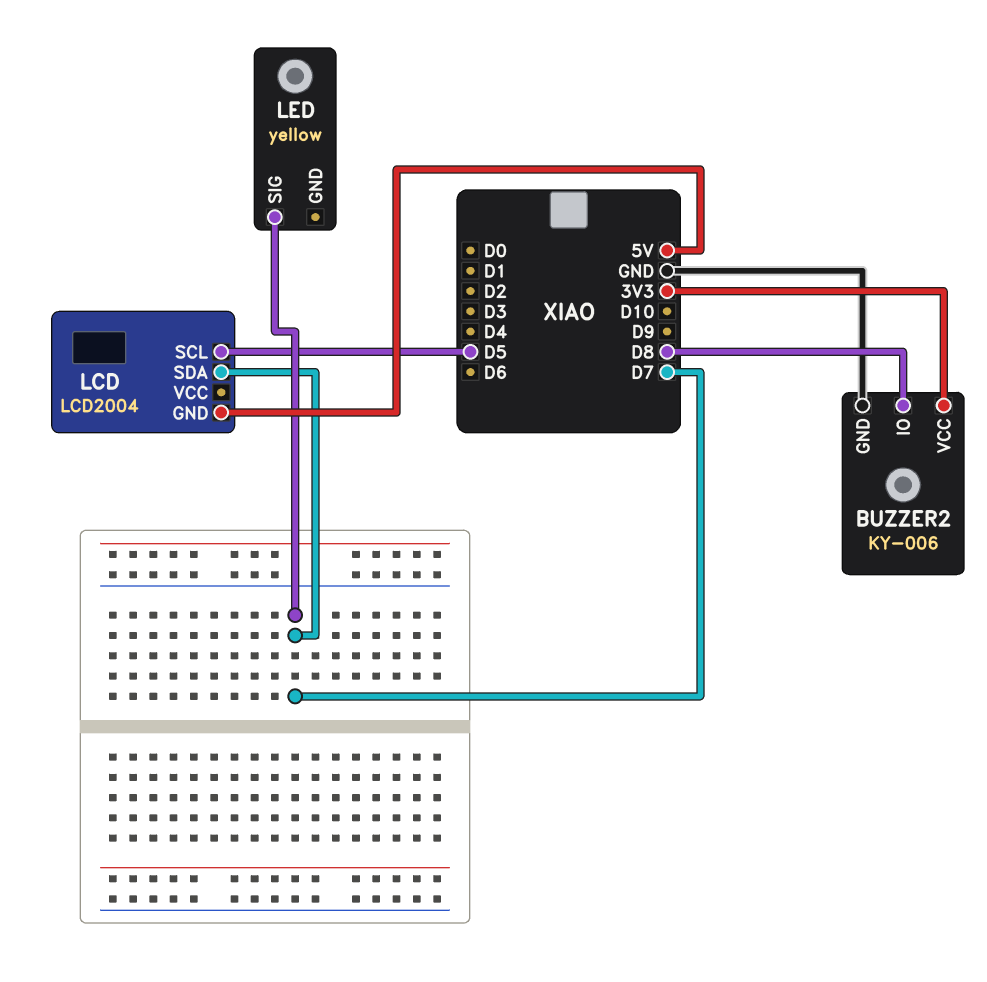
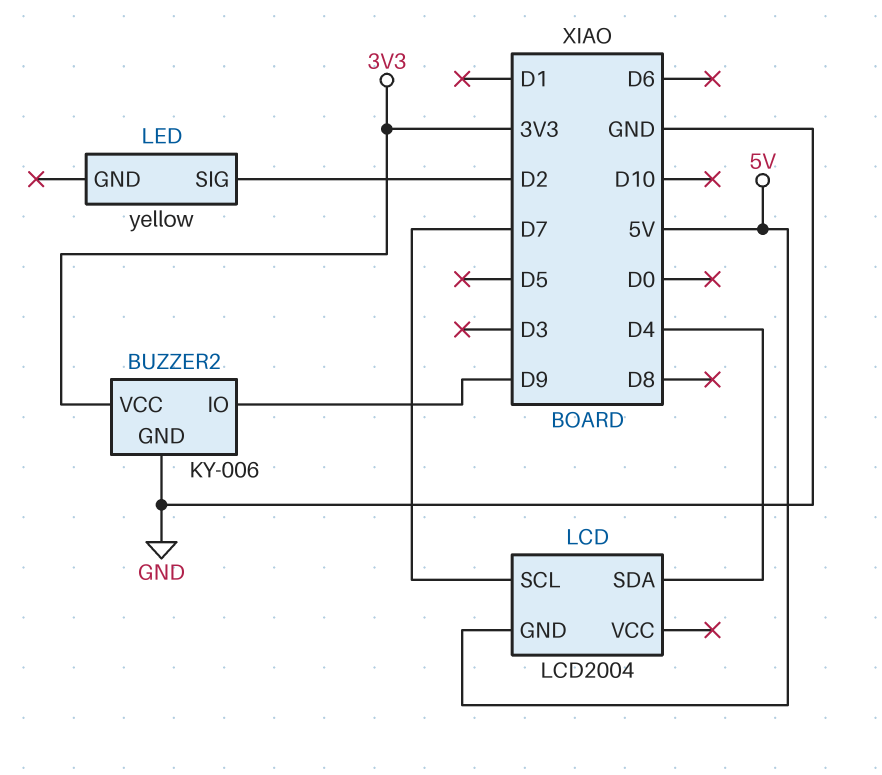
BUZZER2 pin IO: D8 -> D9
LCD pin SCL: D5 -> D7
LCD pin SDA: D7 -> D4
LED pin SIG: D7 -> D2

